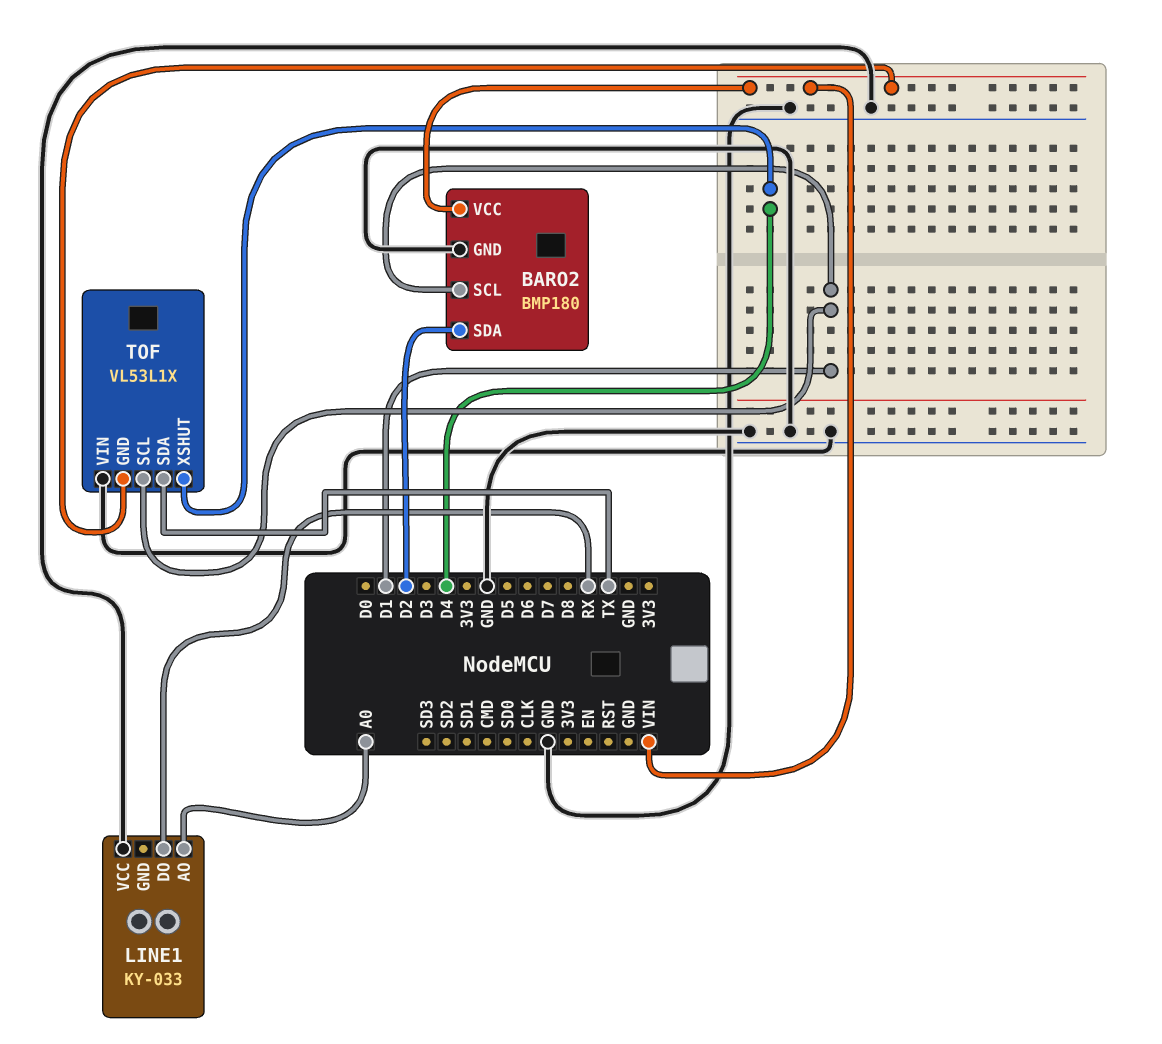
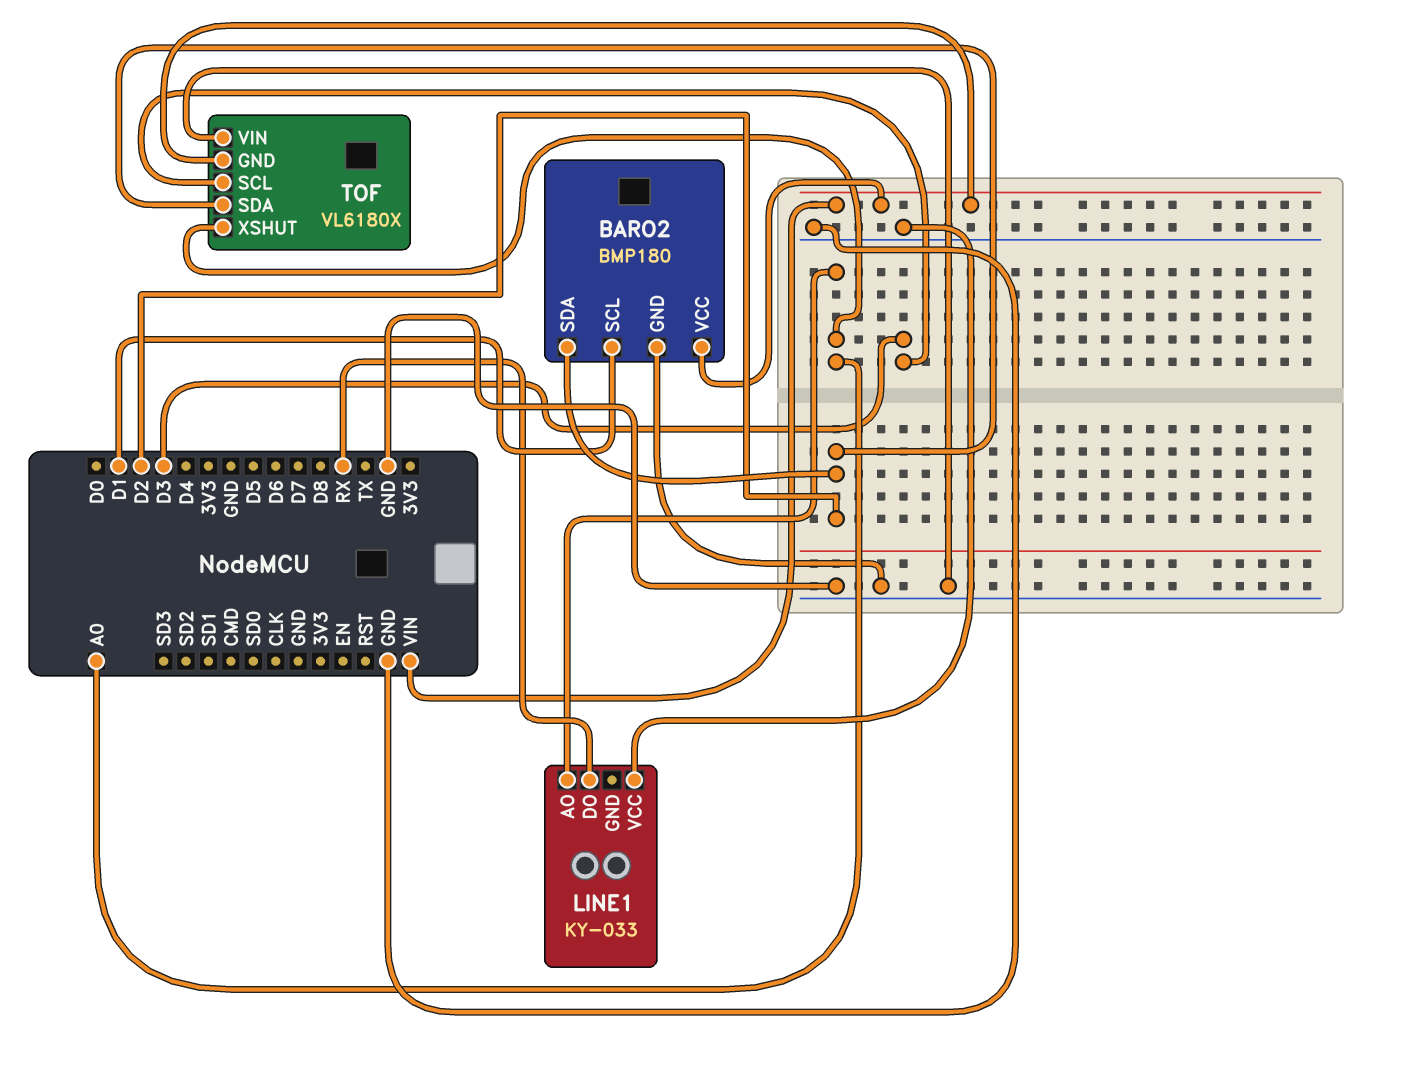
TOF: VL53L1X -> VL6180X
TOF pin SCL: D1 -> D3
TOF pin SDA: TX -> D2
TOF pin XSHUT: D4 -> A0

